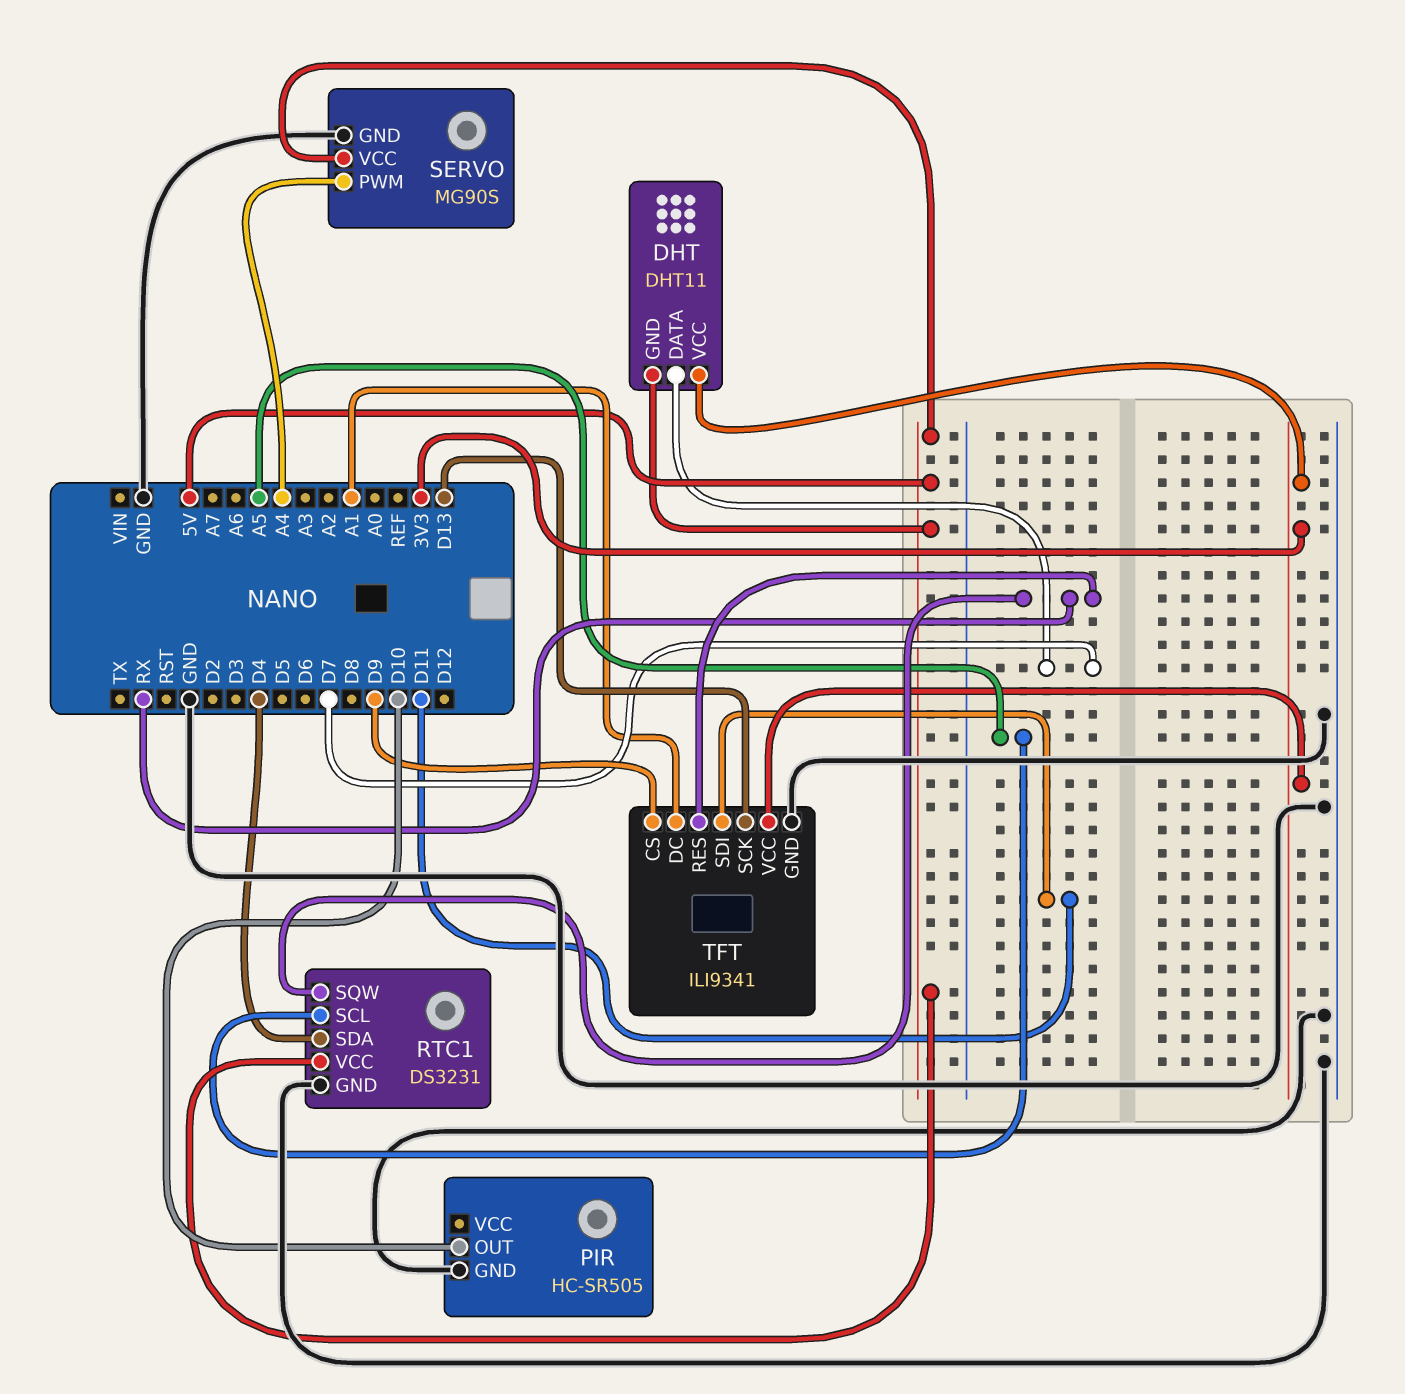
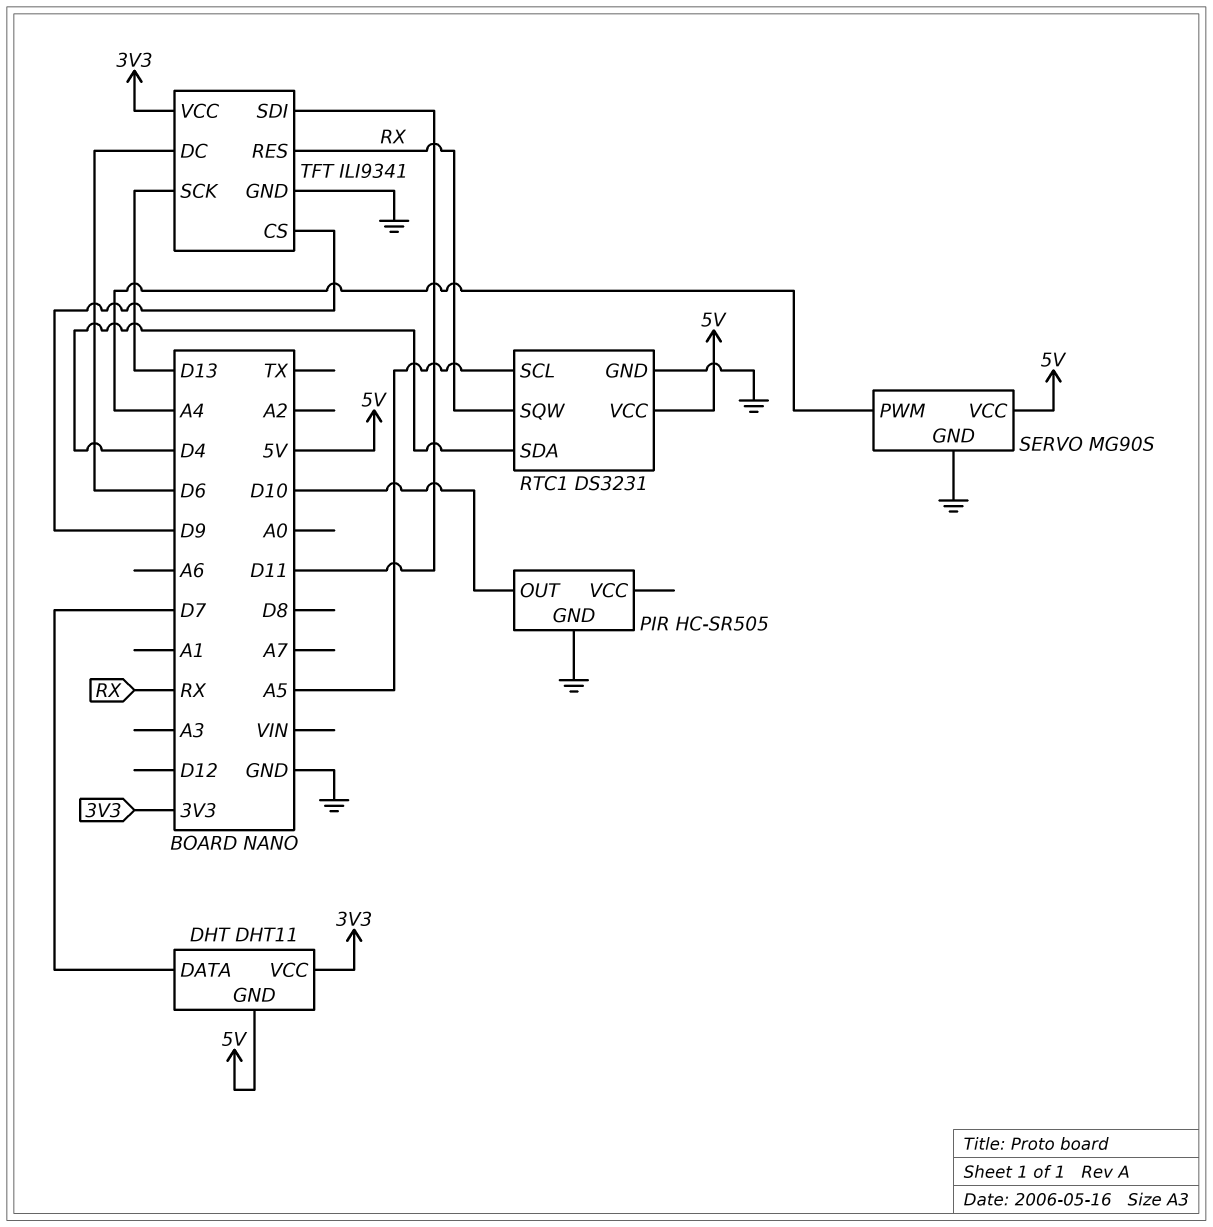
TFT pin DC: A1 -> D6

